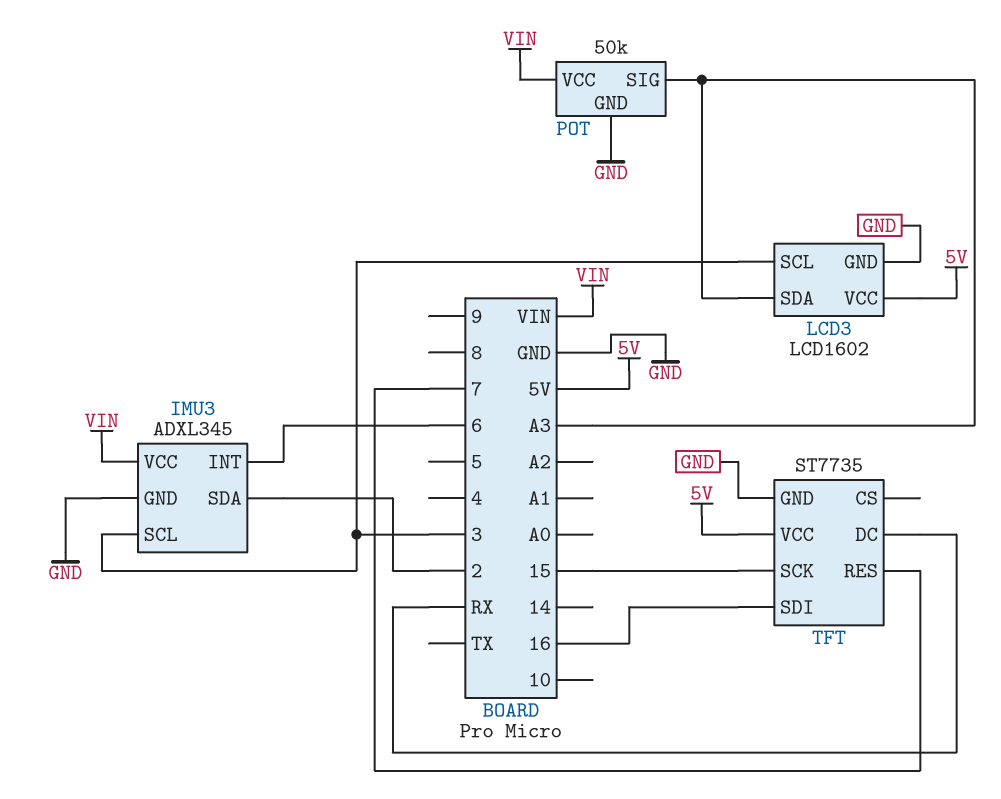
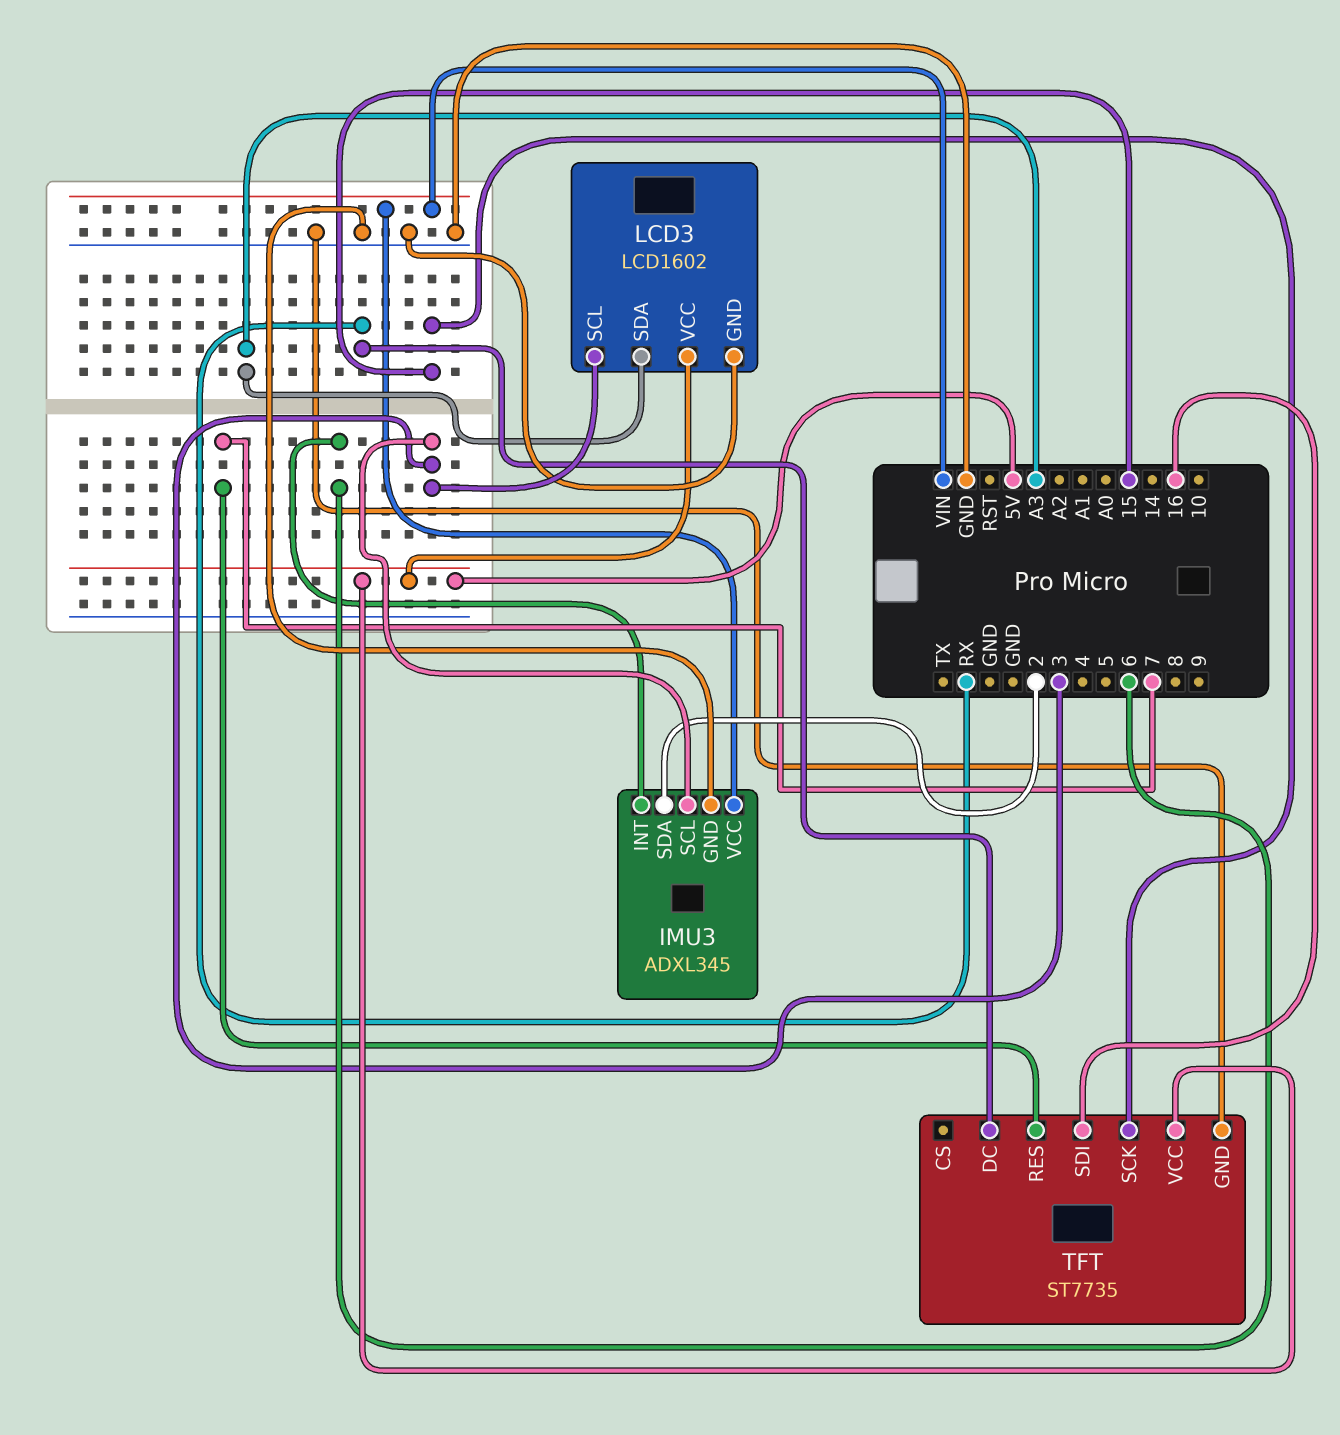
POT: 50k -> none
POT pin GND: GND -> none
POT pin SIG: A3 -> none
POT pin VCC: VIN -> none

